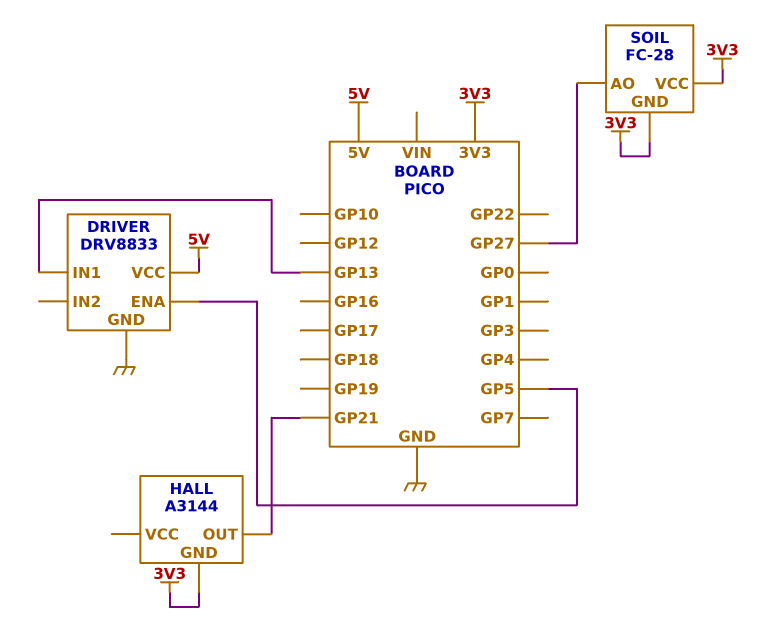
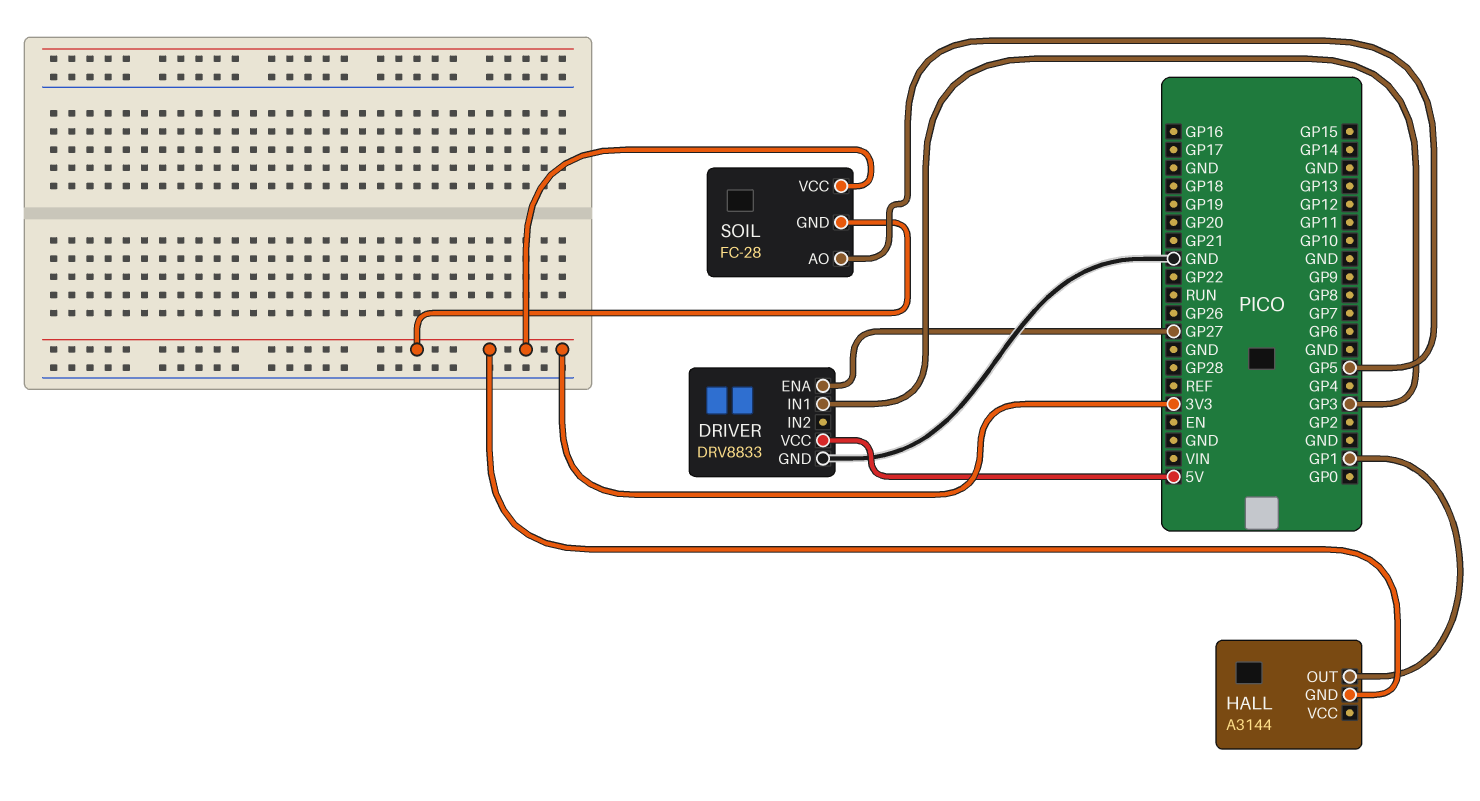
DRIVER pin ENA: GP5 -> GP27
DRIVER pin IN1: GP13 -> GP3
HALL pin OUT: GP21 -> GP1
SOIL pin AO: GP27 -> GP5

